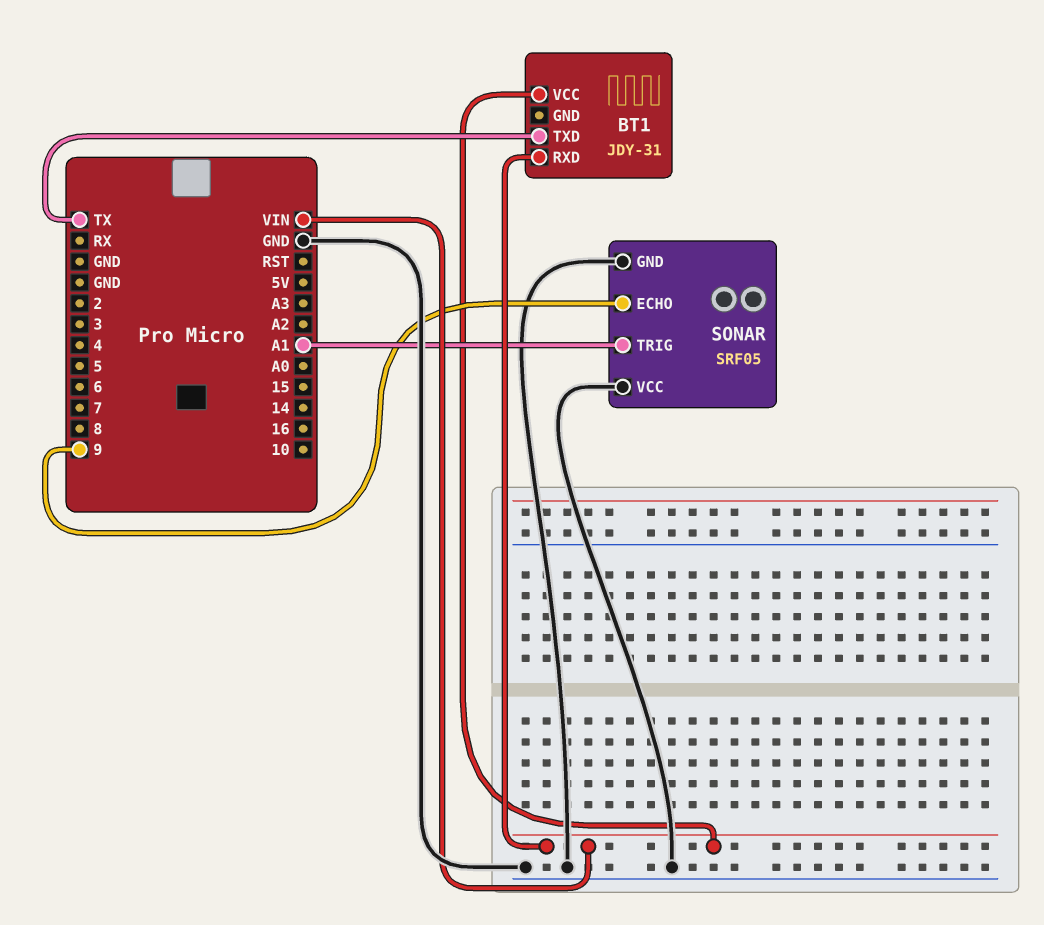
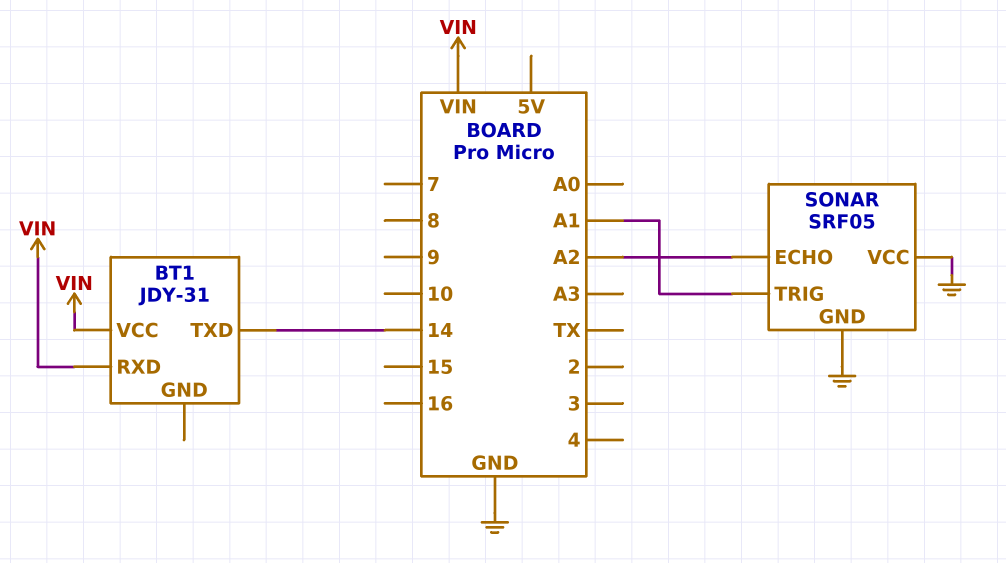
BT1 pin TXD: TX -> 14
SONAR pin ECHO: 9 -> A2

